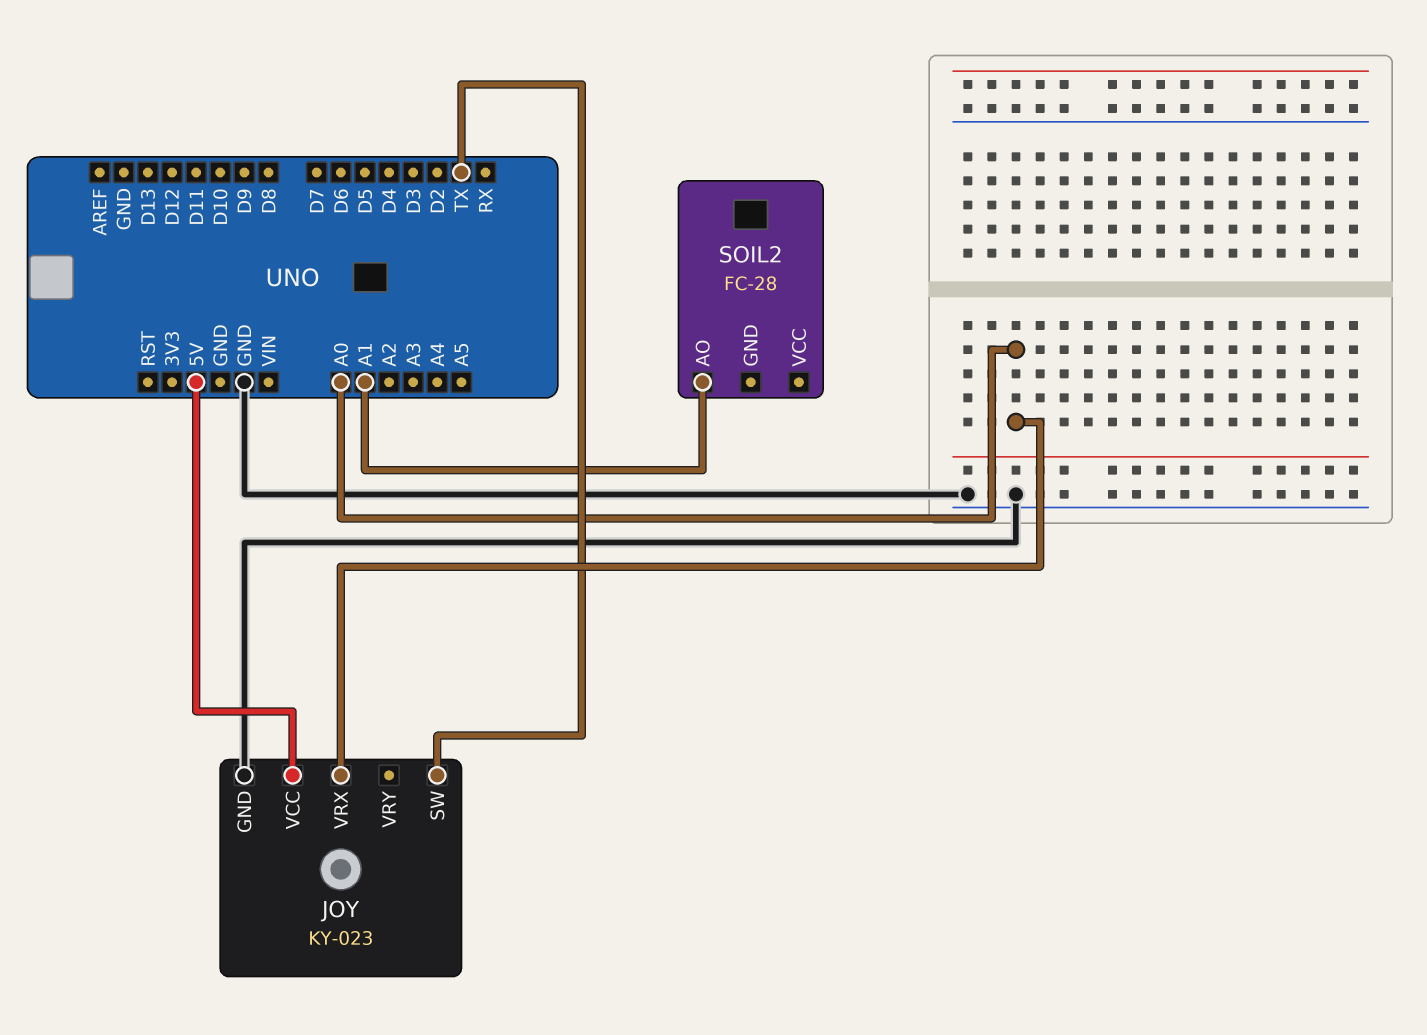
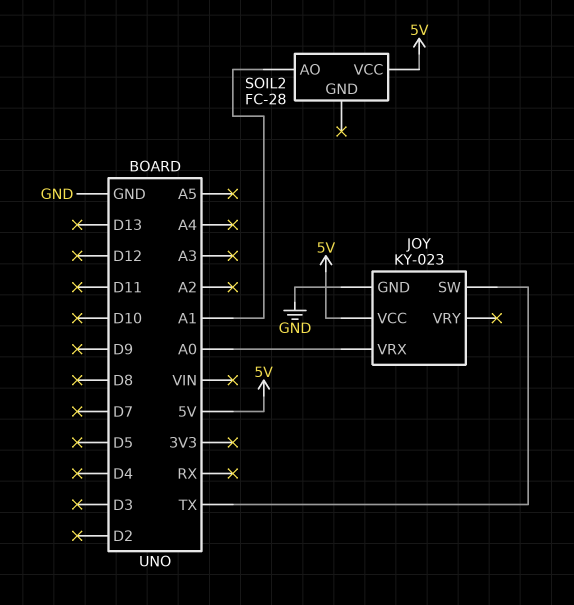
SOIL2 pin VCC: none -> 5V

